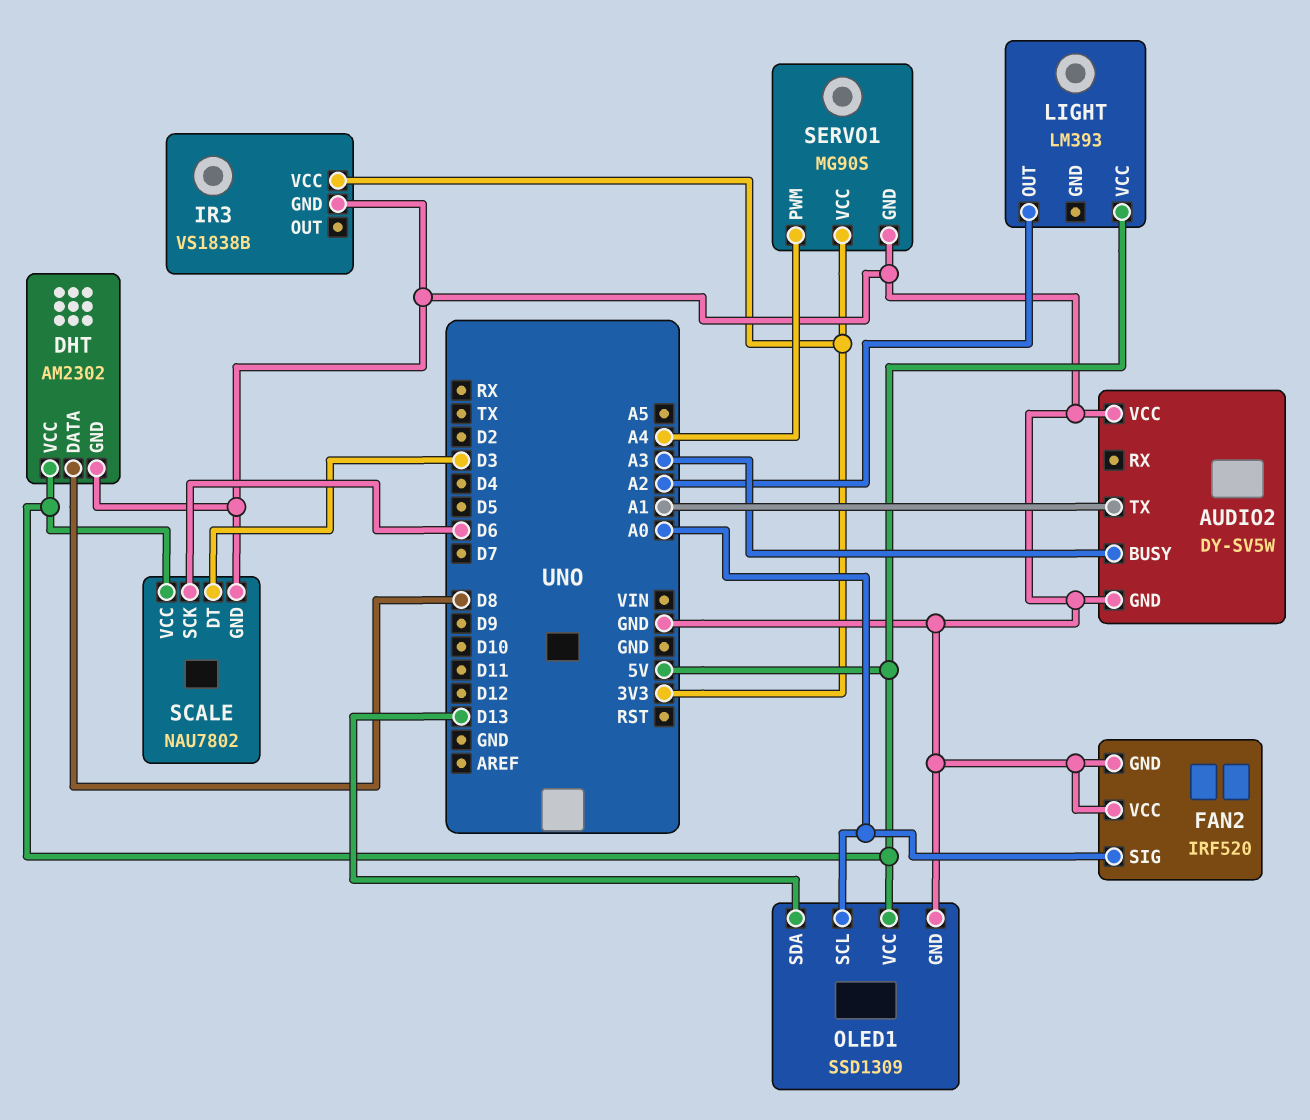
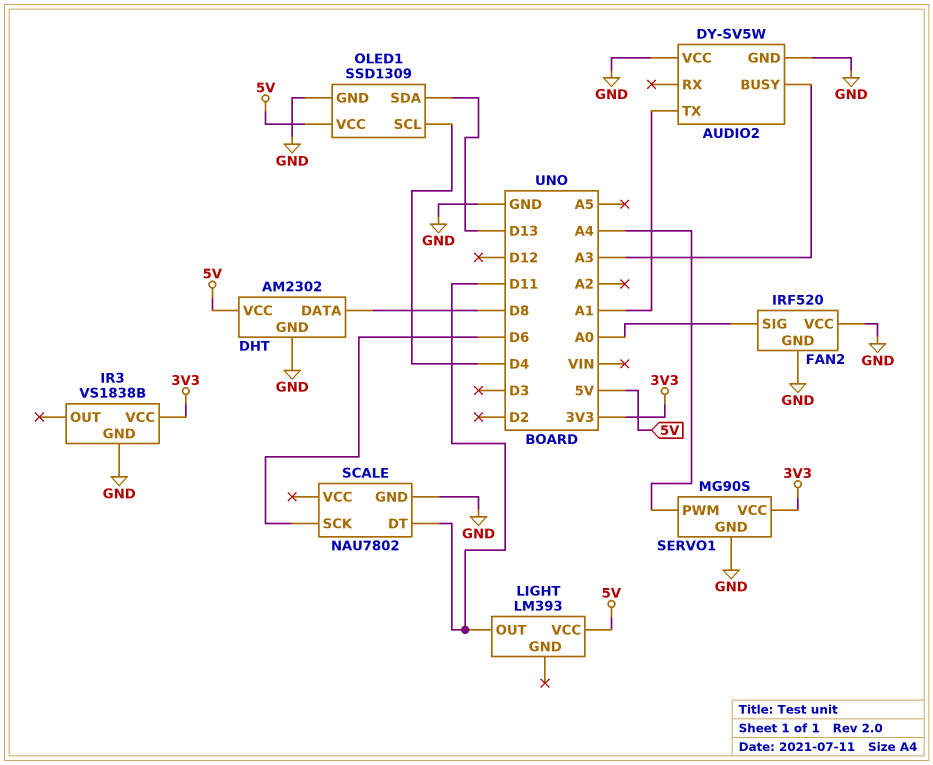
LIGHT pin OUT: A2 -> D11
OLED1 pin SCL: A0 -> D4
SCALE pin DT: D3 -> D11
SCALE pin VCC: 5V -> none

